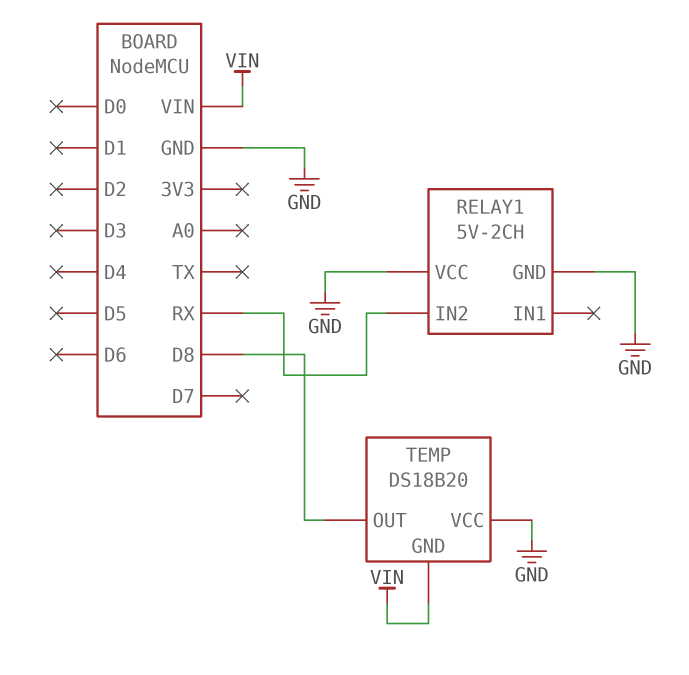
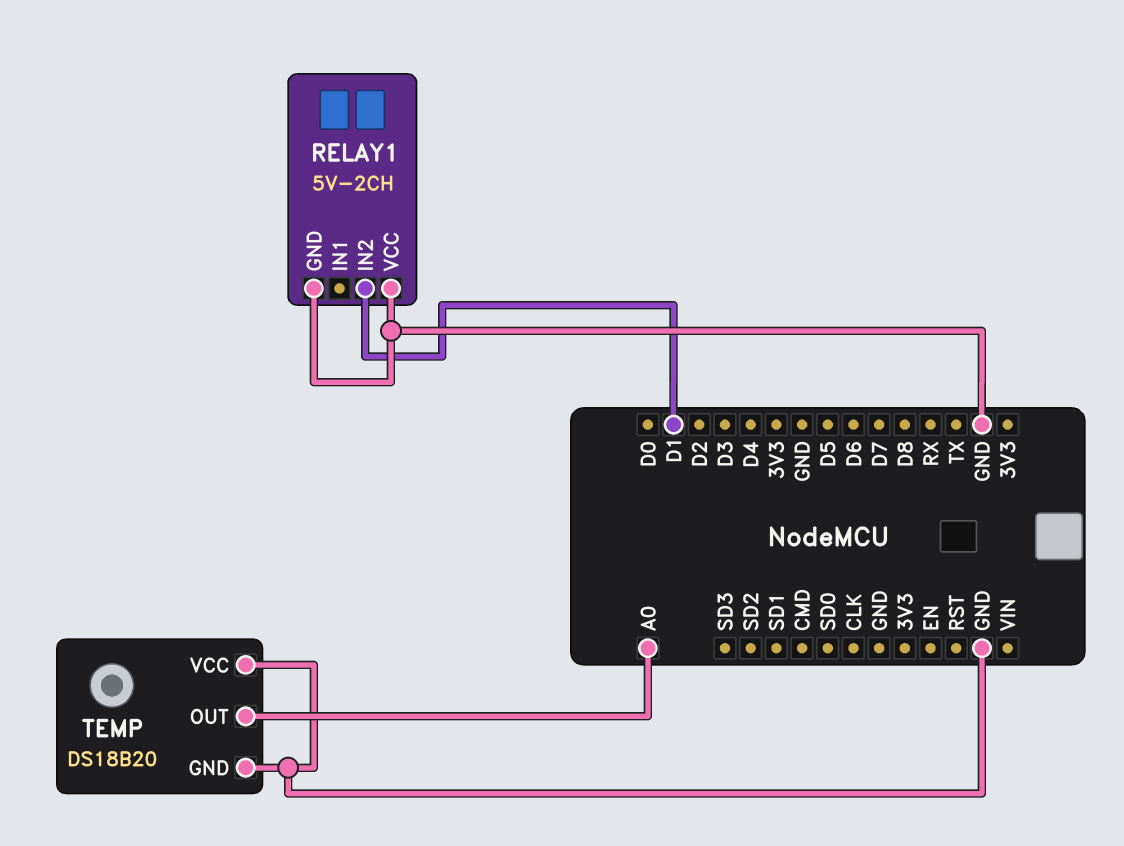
RELAY1 pin IN2: RX -> D1
TEMP pin GND: VIN -> GND
TEMP pin OUT: D8 -> A0

